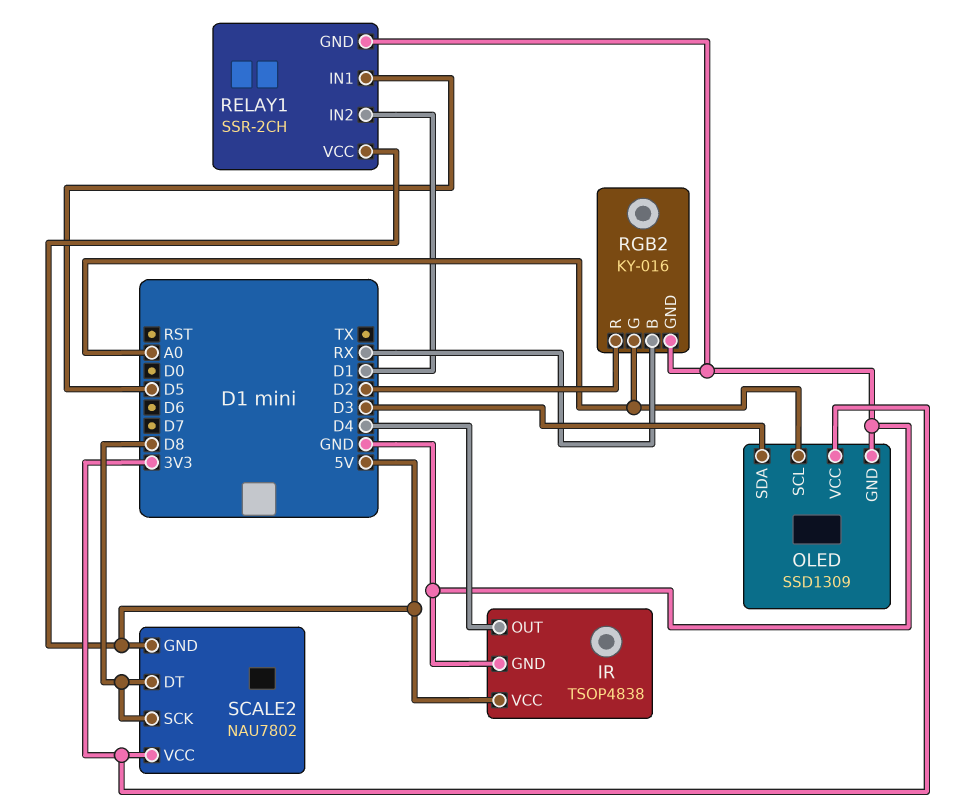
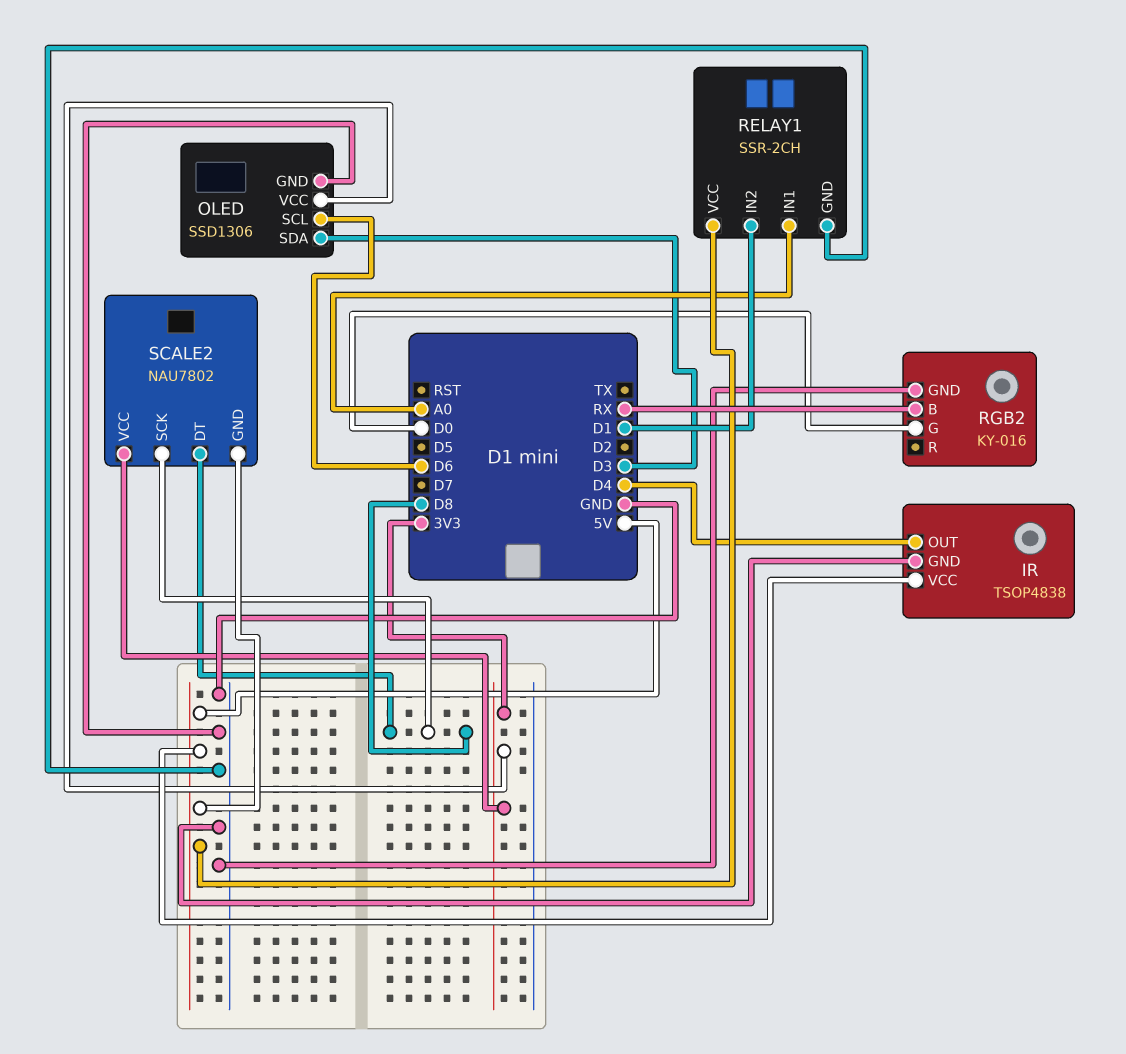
OLED: SSD1309 -> SSD1306
OLED pin SCL: A0 -> D6
RELAY1 pin IN1: D5 -> A0
RGB2 pin G: A0 -> D0
RGB2 pin R: D2 -> none

